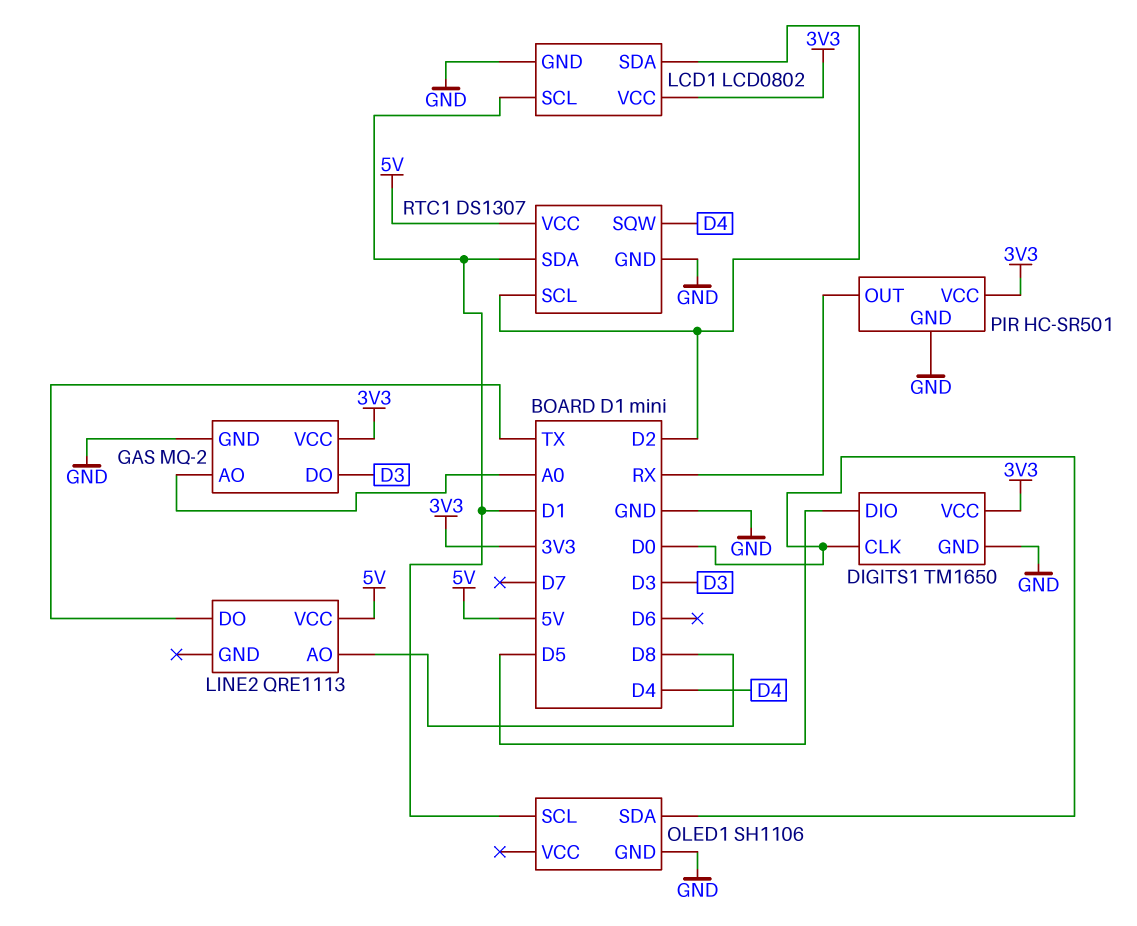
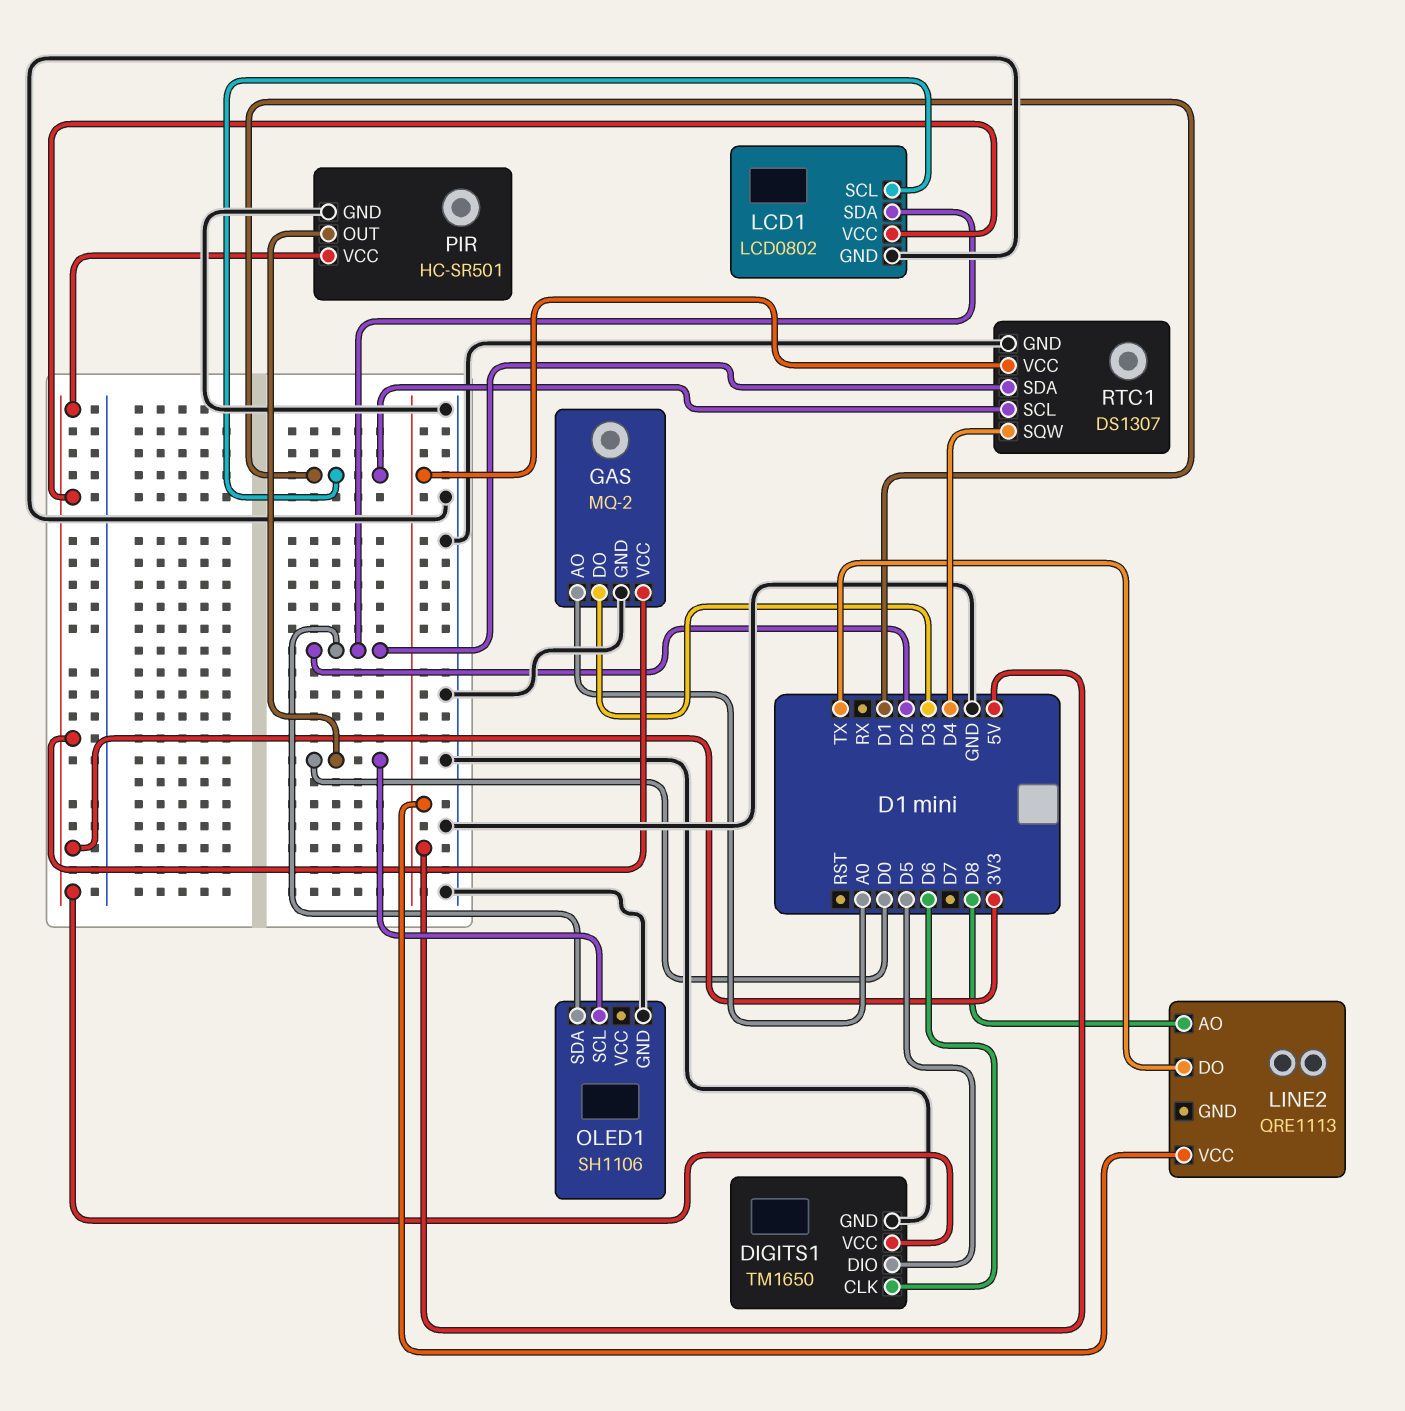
DIGITS1 pin CLK: D0 -> D6
OLED1 pin SCL: D1 -> D0
OLED1 pin SDA: D0 -> D2
PIR pin OUT: RX -> D0
RTC1 pin SCL: D2 -> D1
RTC1 pin SDA: D1 -> D2

